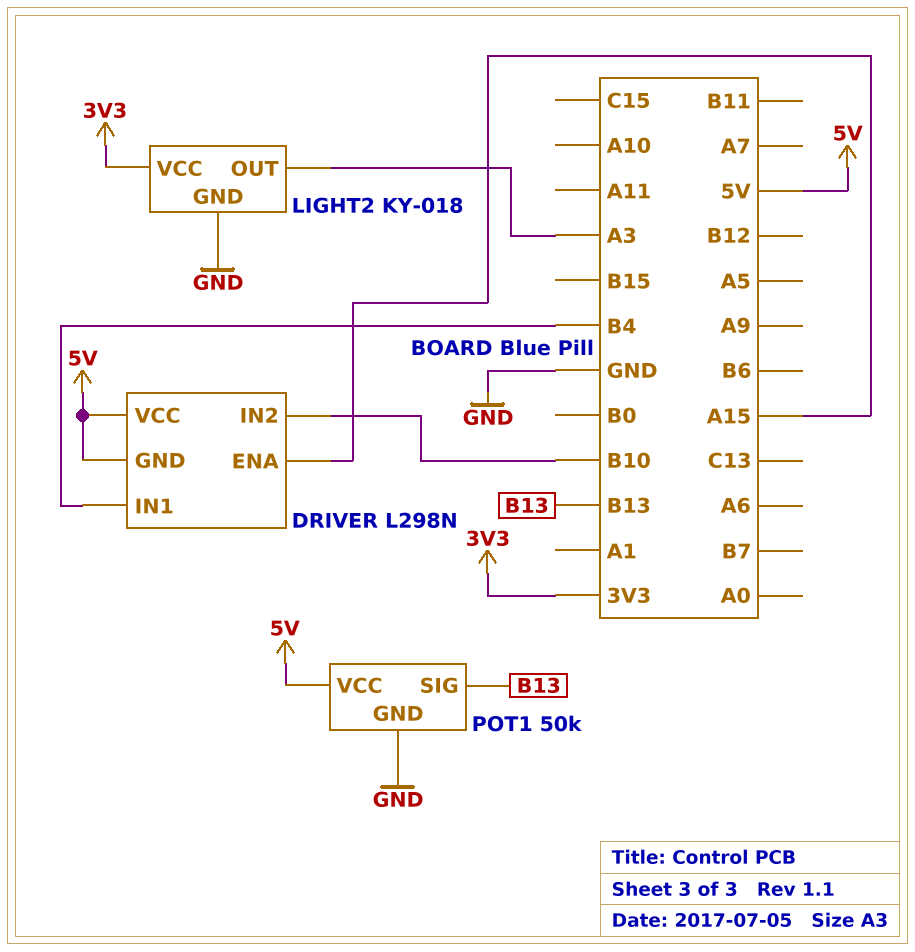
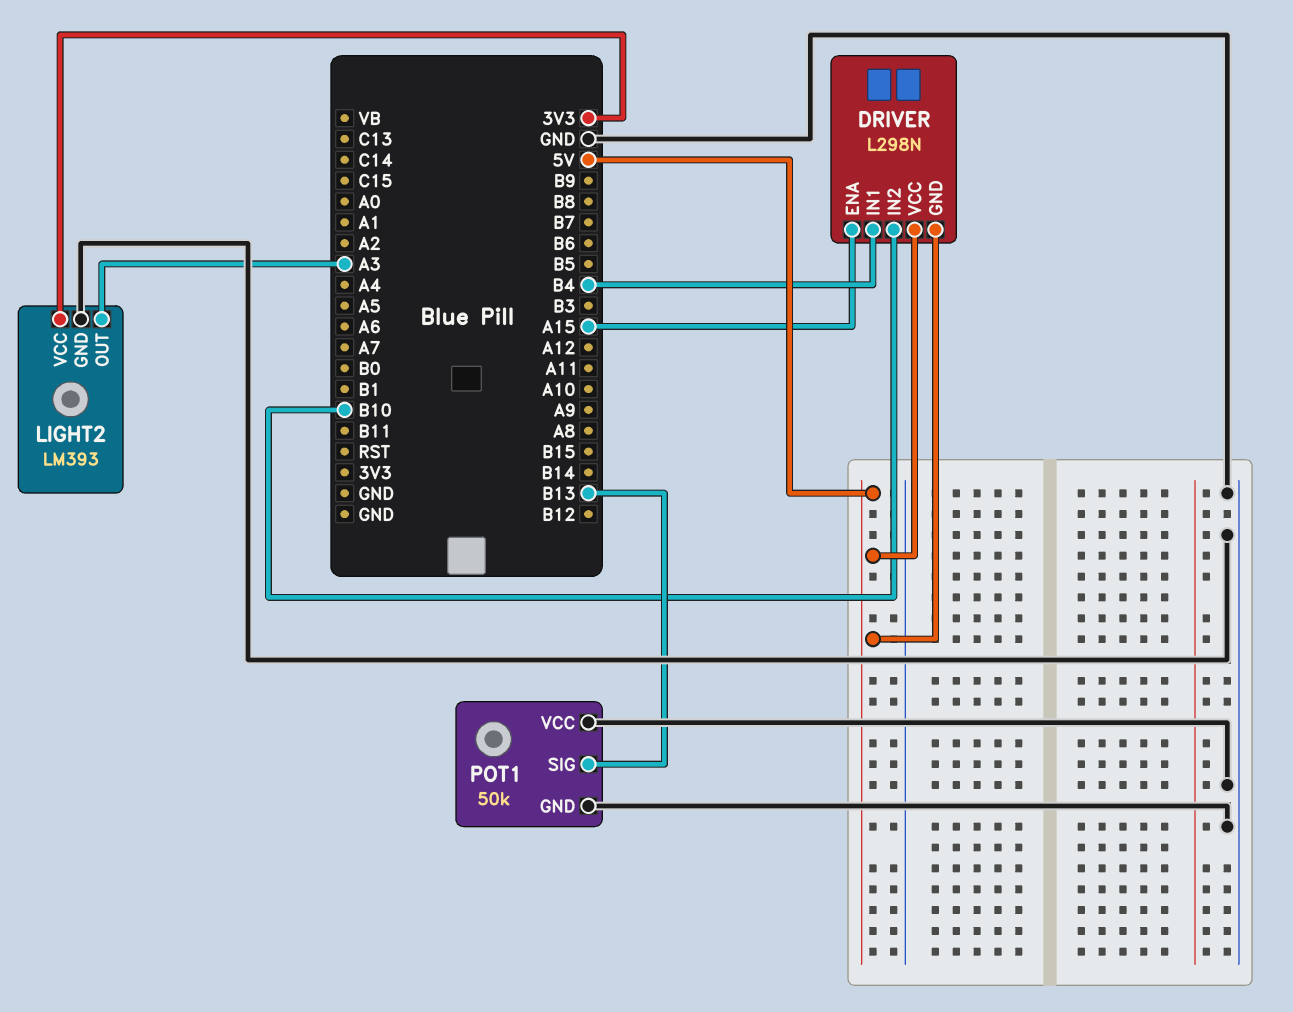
LIGHT2: KY-018 -> LM393
POT1 pin VCC: 5V -> GND

